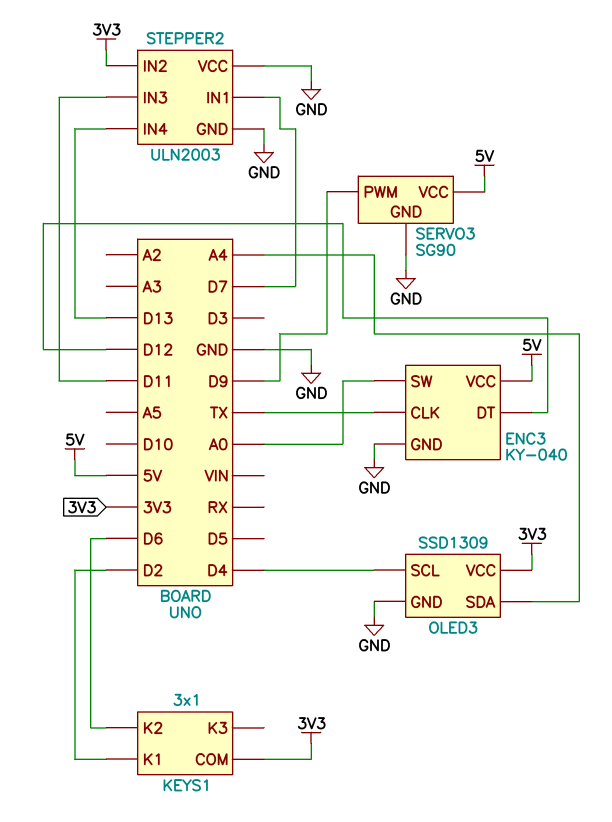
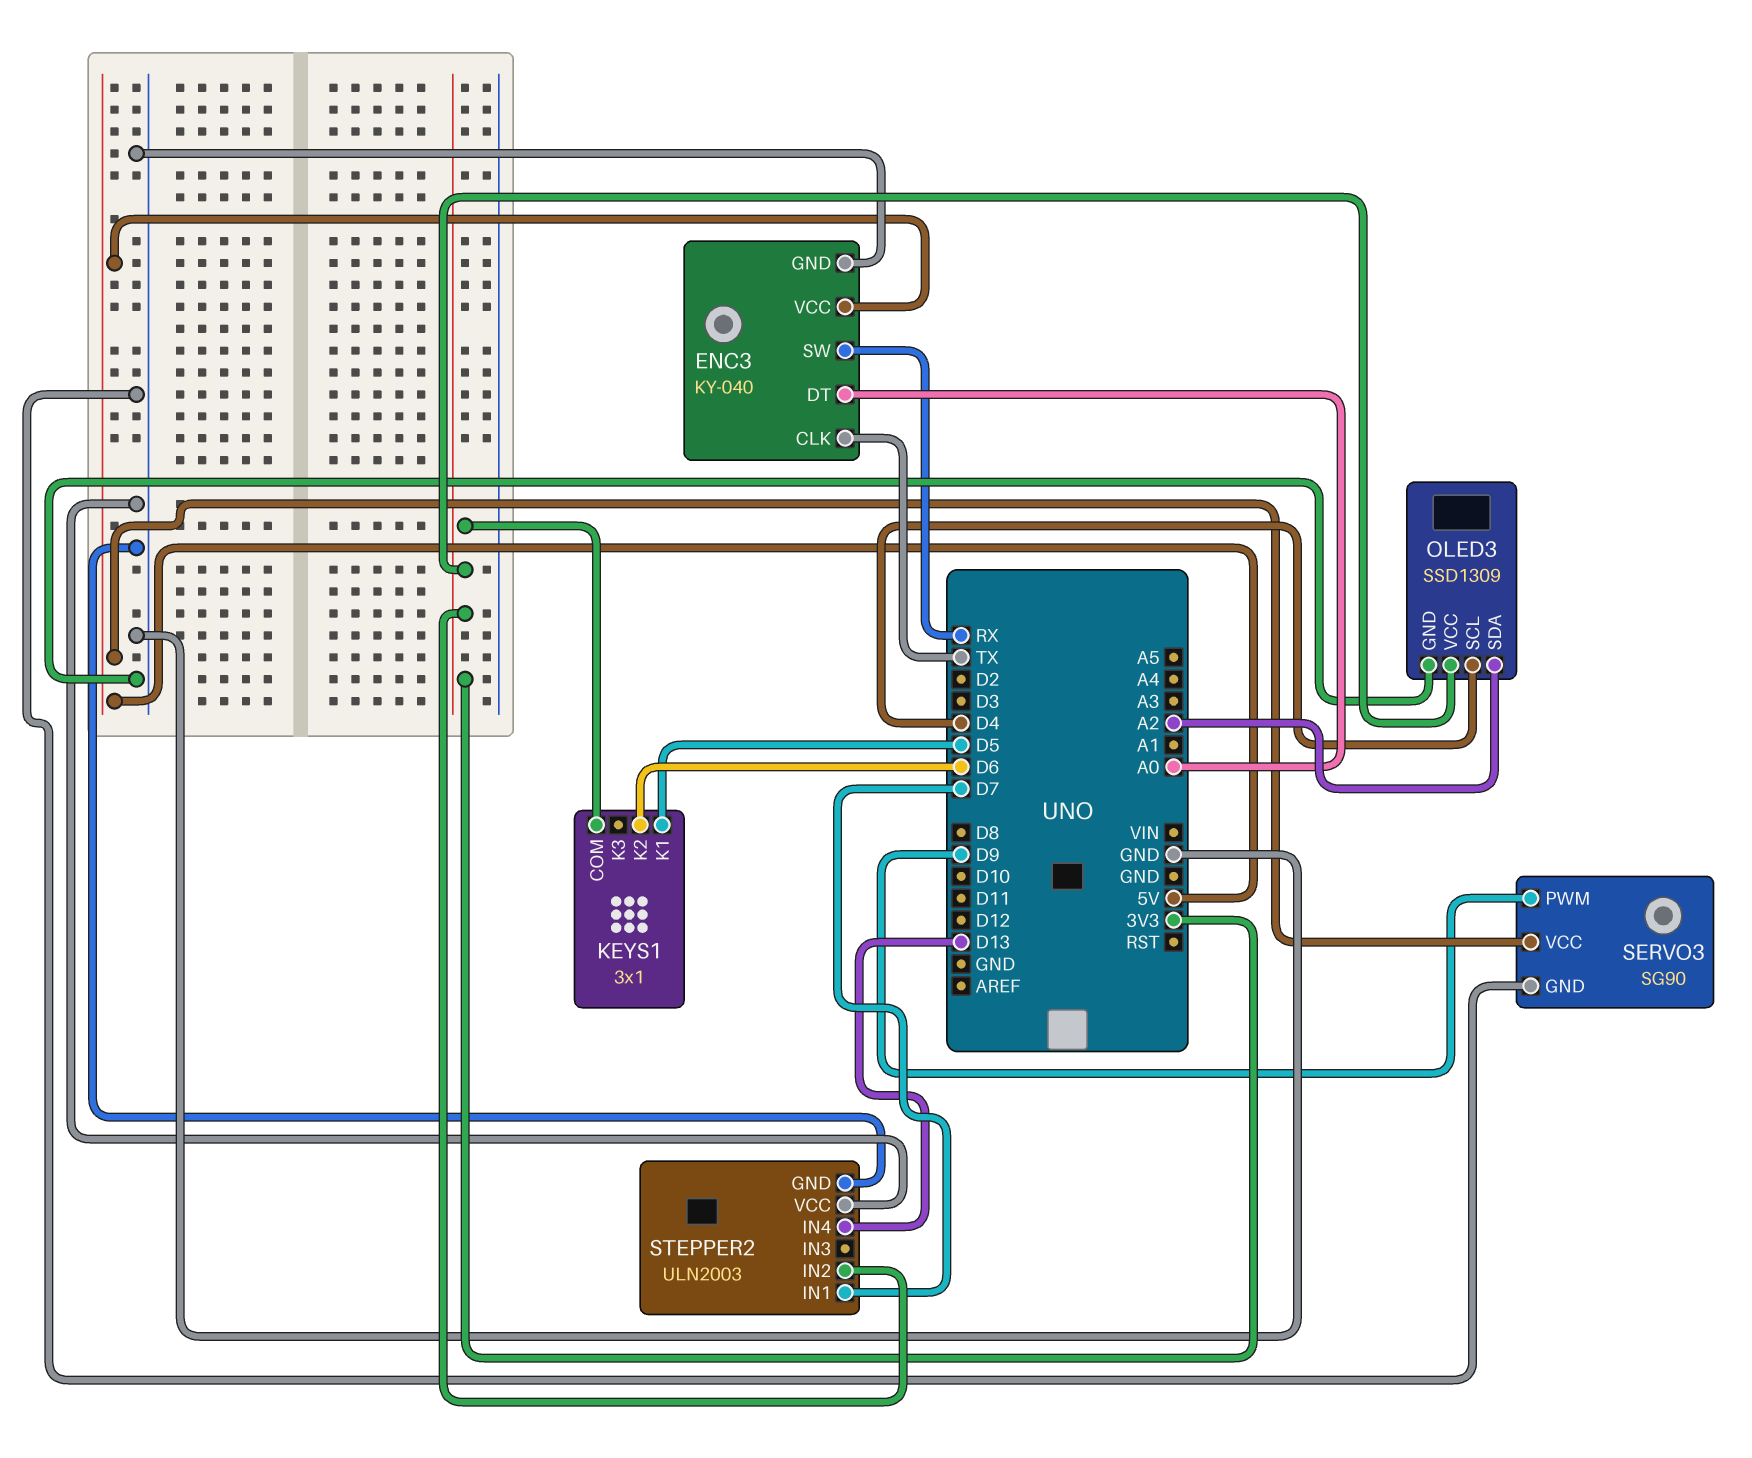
ENC3 pin DT: D12 -> A0
ENC3 pin SW: A0 -> RX
KEYS1 pin K1: D2 -> D5
OLED3 pin SDA: A4 -> A2
STEPPER2 pin IN3: D11 -> none

